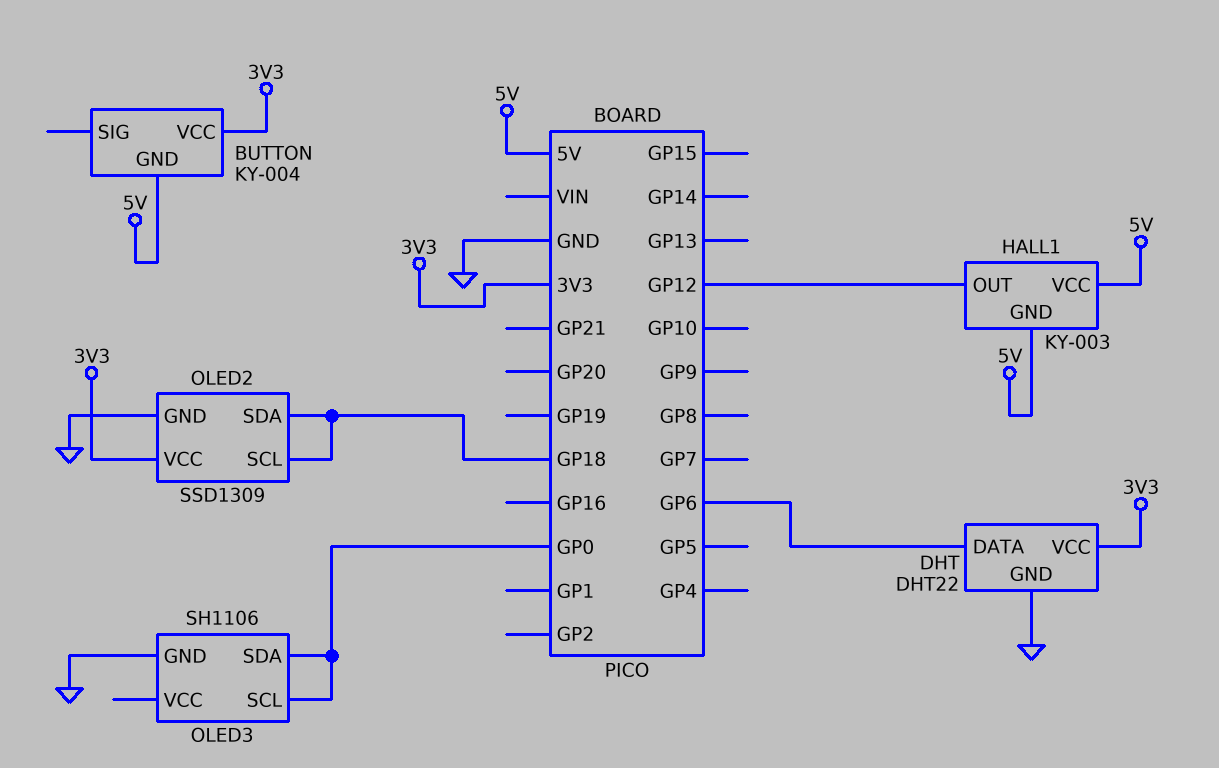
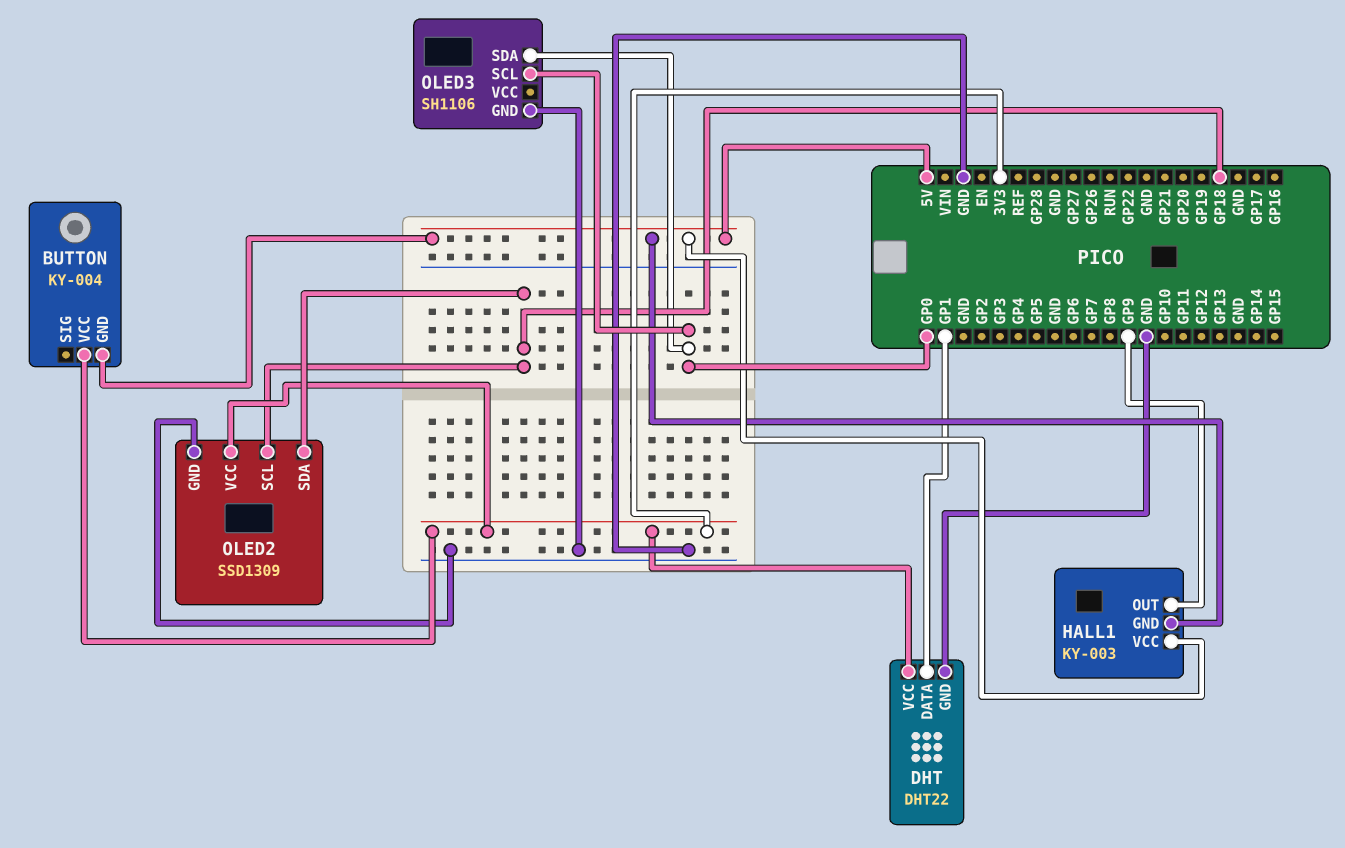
DHT pin DATA: GP6 -> GP1
HALL1 pin OUT: GP12 -> GP9

